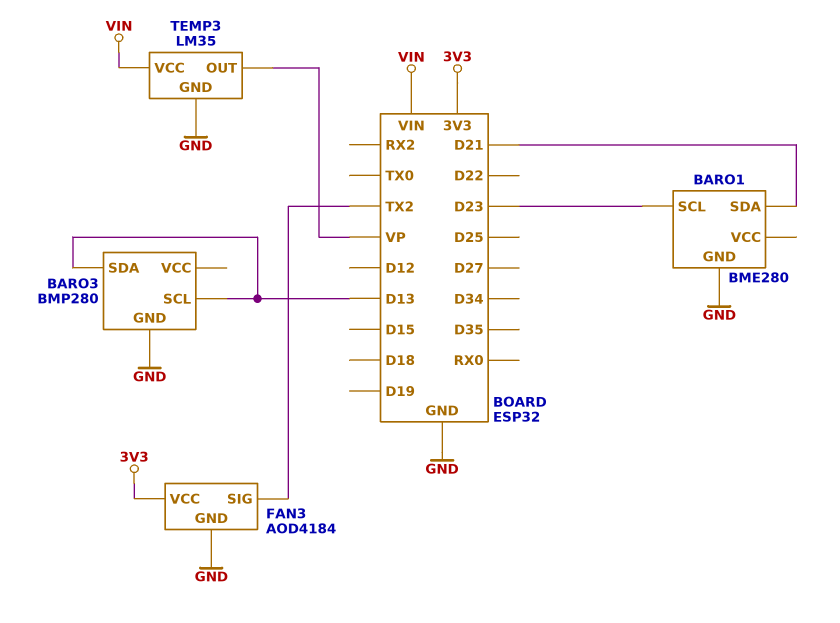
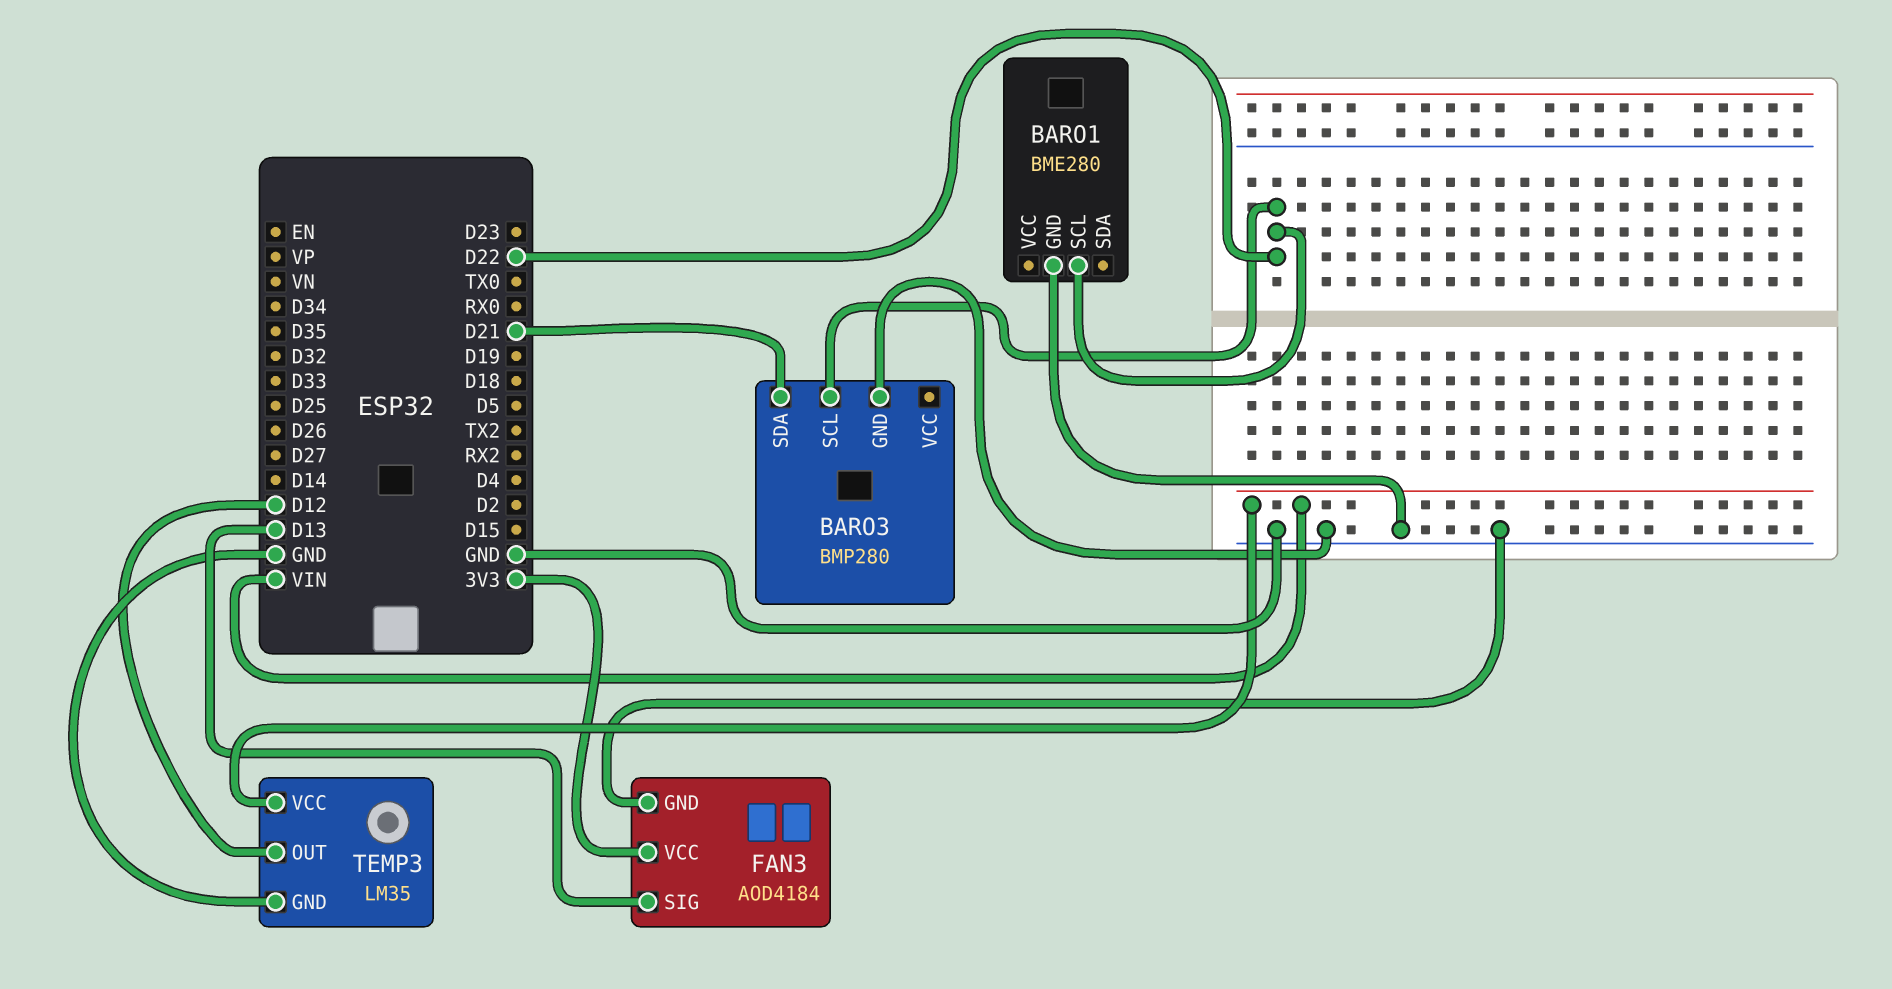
BARO1 pin SCL: D23 -> D22
BARO1 pin SDA: D21 -> none
BARO3 pin SCL: D13 -> D22
BARO3 pin SDA: D13 -> D21
FAN3 pin SIG: TX2 -> D13
TEMP3 pin OUT: VP -> D12

